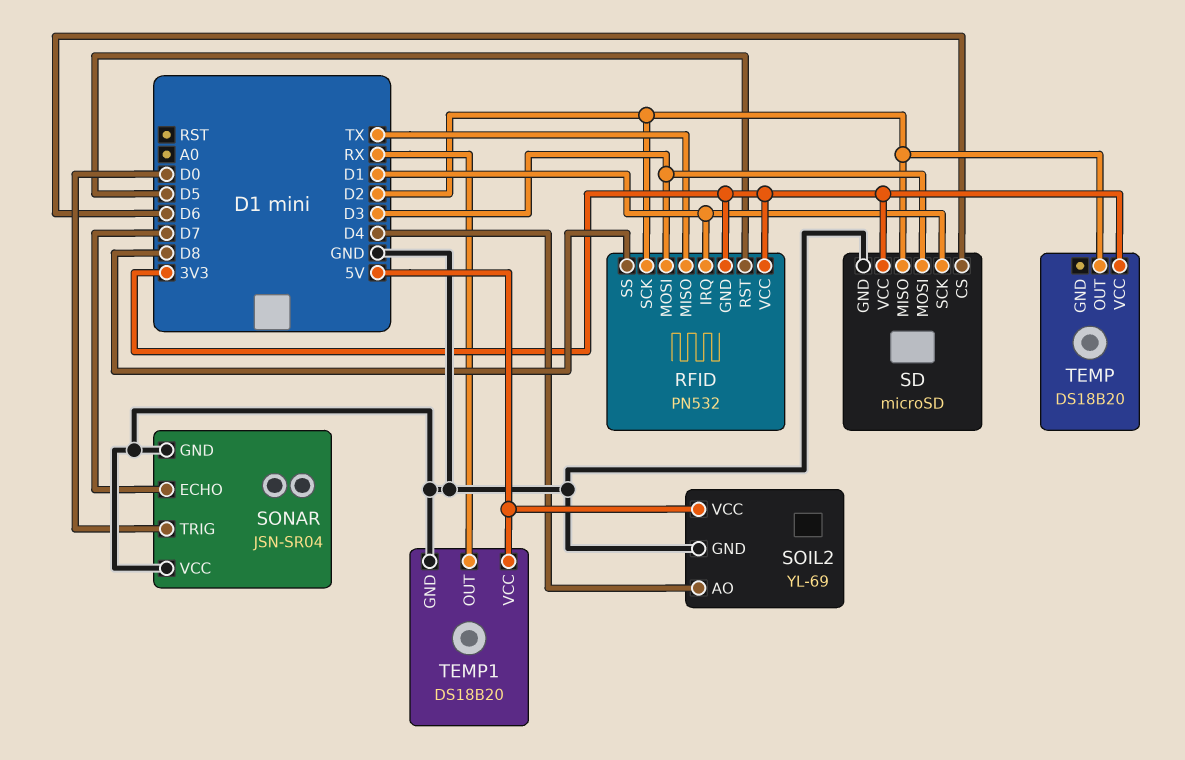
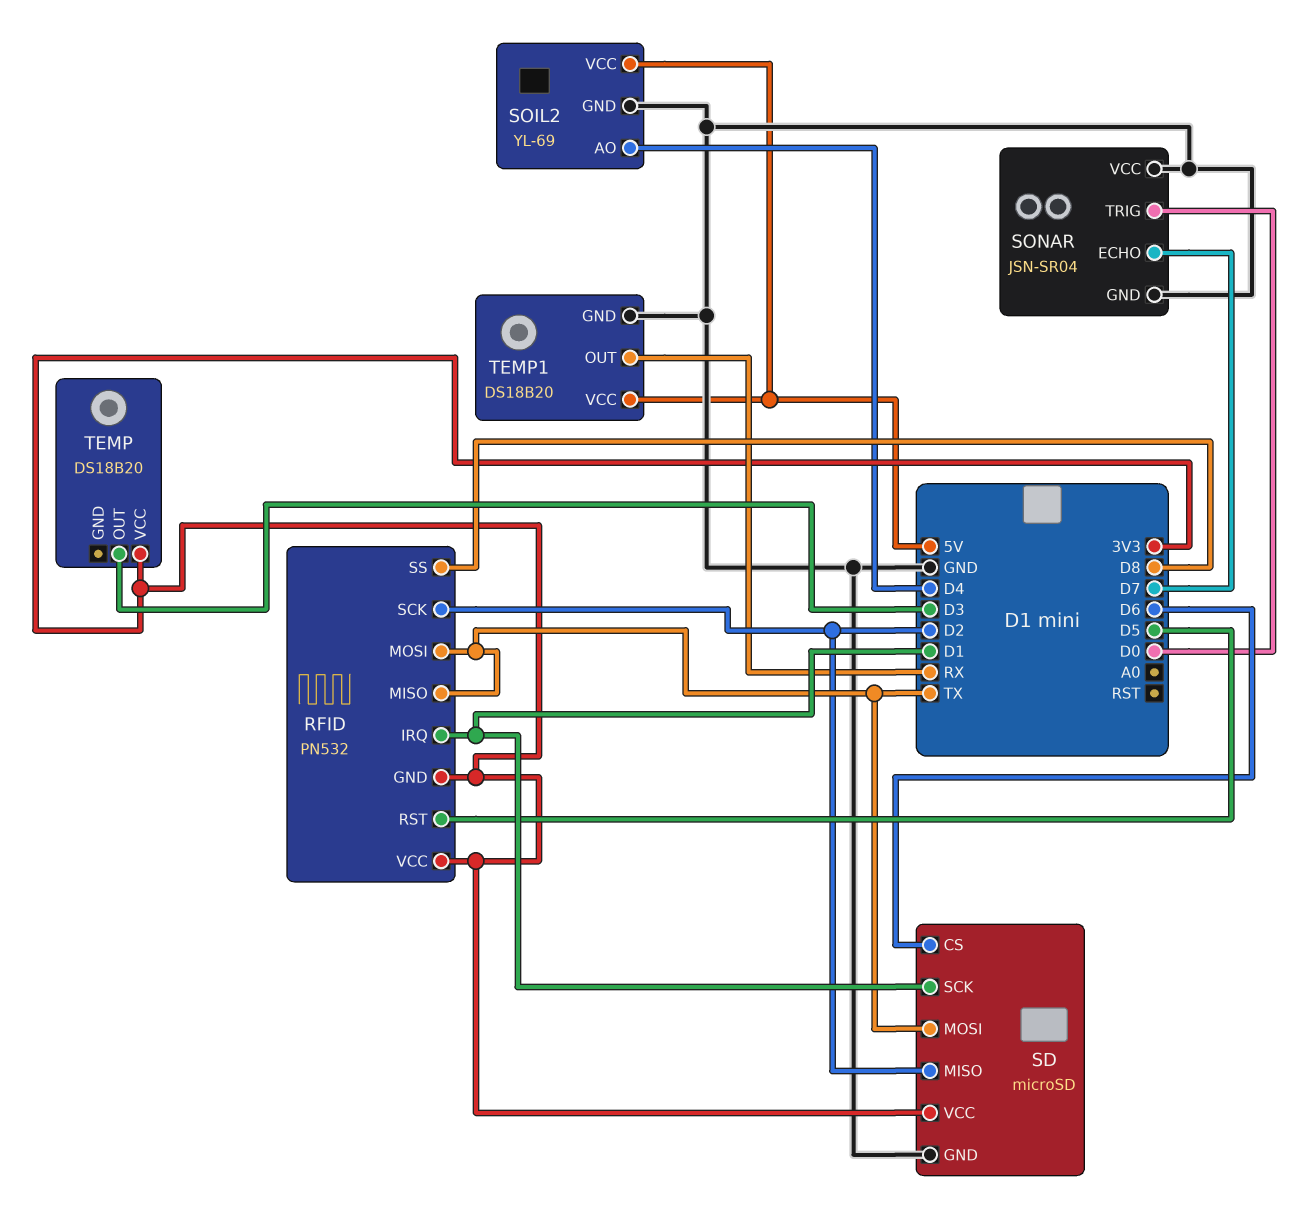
RFID pin MOSI: D3 -> TX
SD pin MOSI: D3 -> TX
TEMP pin OUT: D2 -> D3

